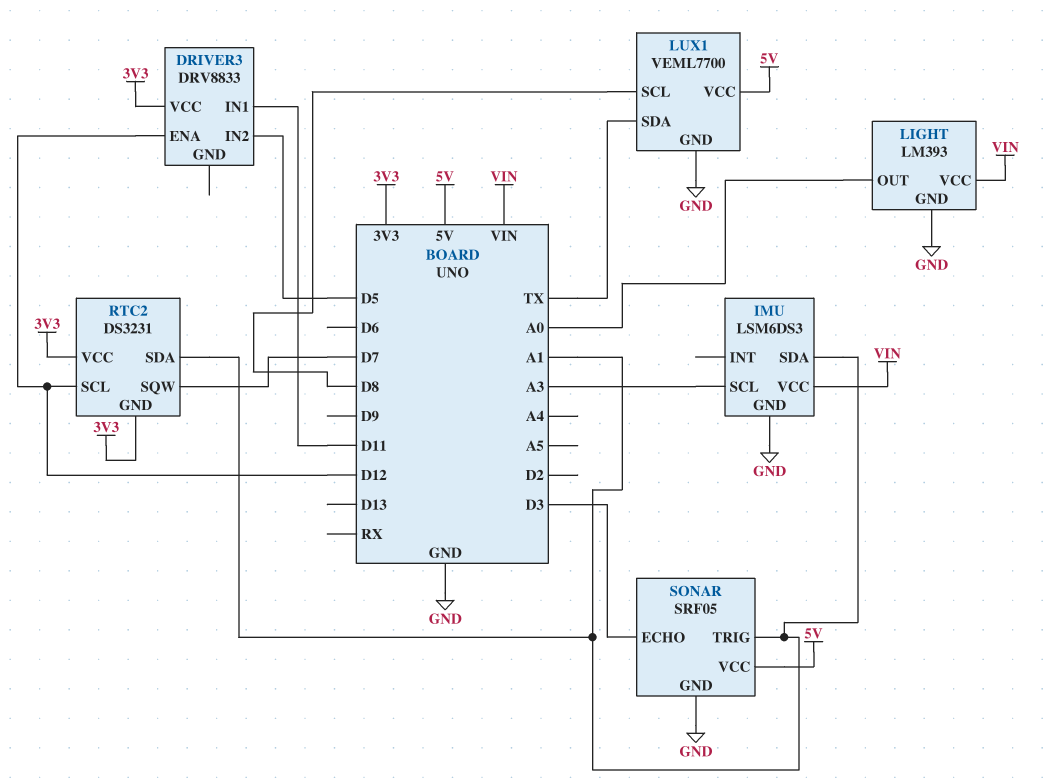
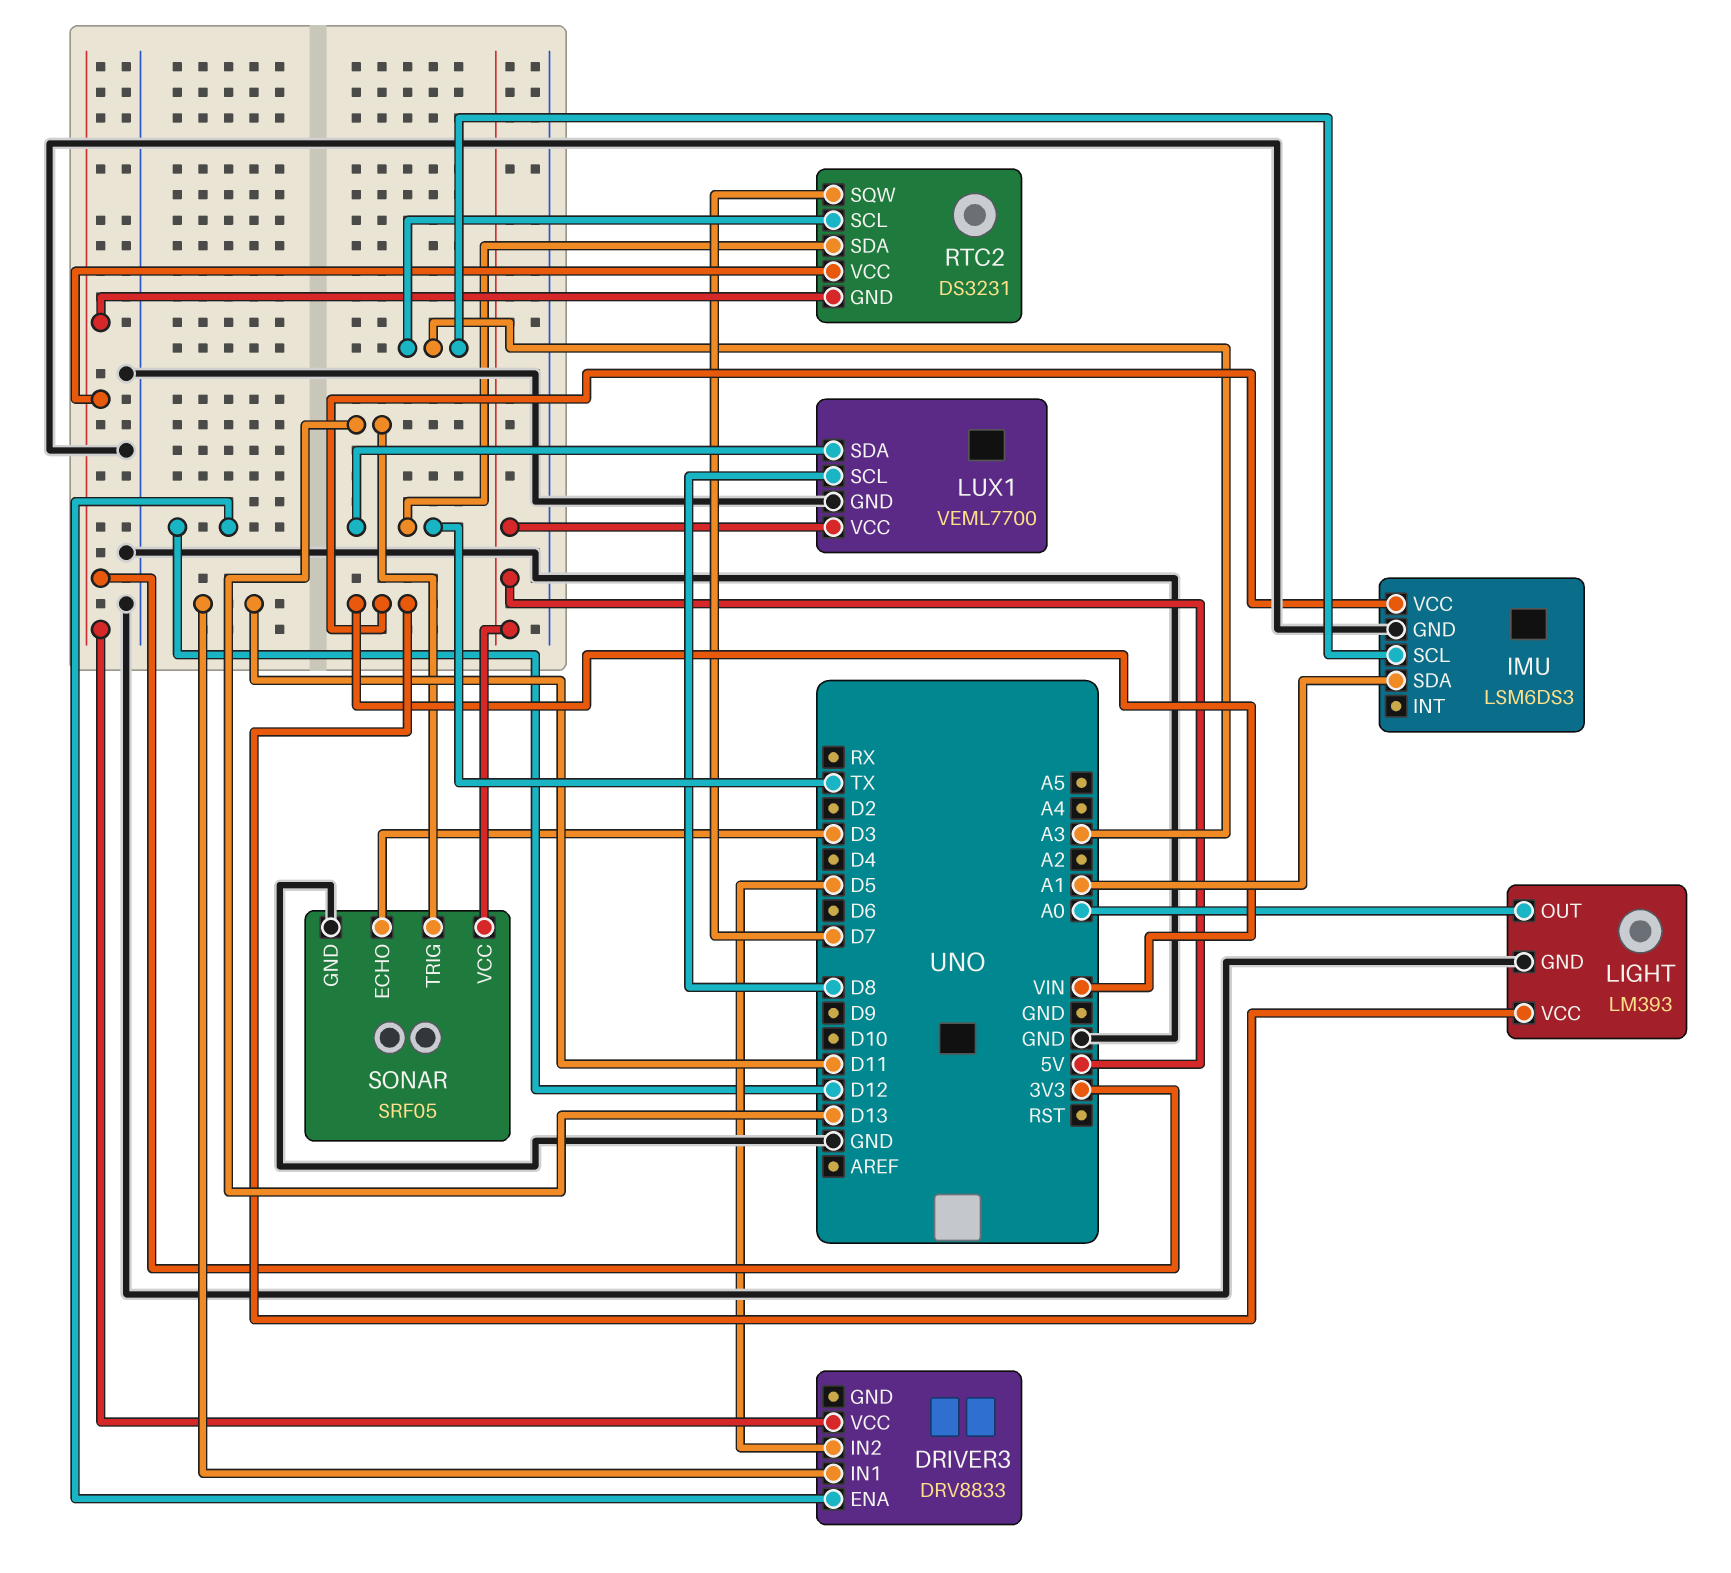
RTC2 pin SCL: D12 -> A3
RTC2 pin SDA: A1 -> TX
SONAR pin TRIG: A1 -> D13

